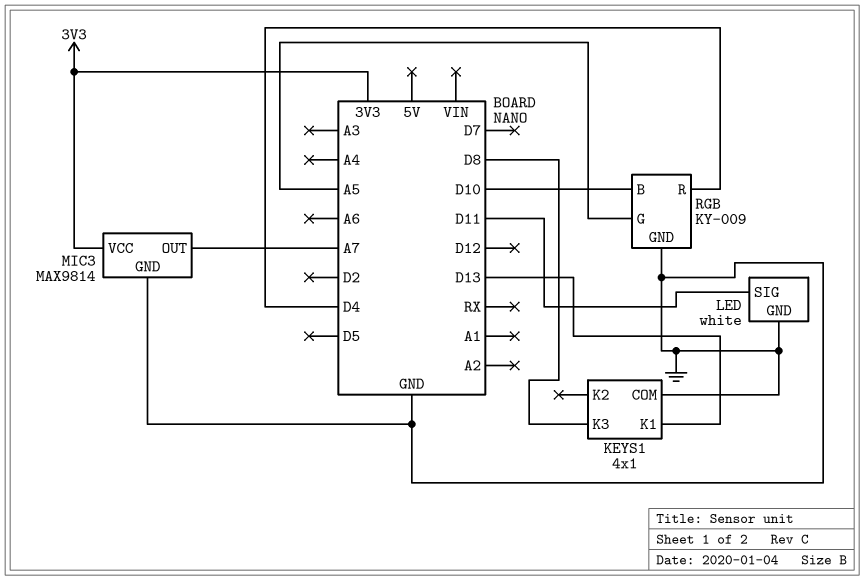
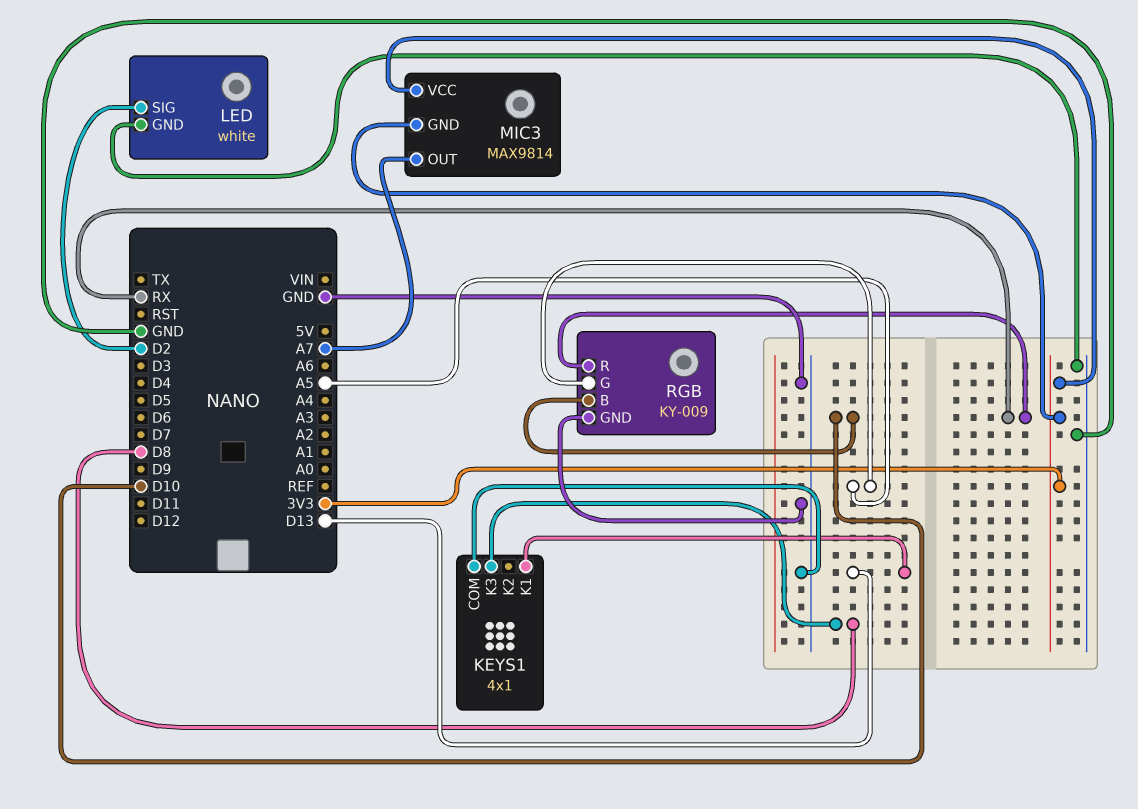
LED pin SIG: D11 -> D2
MIC3 pin GND: GND -> 3V3
RGB pin R: D4 -> RX

